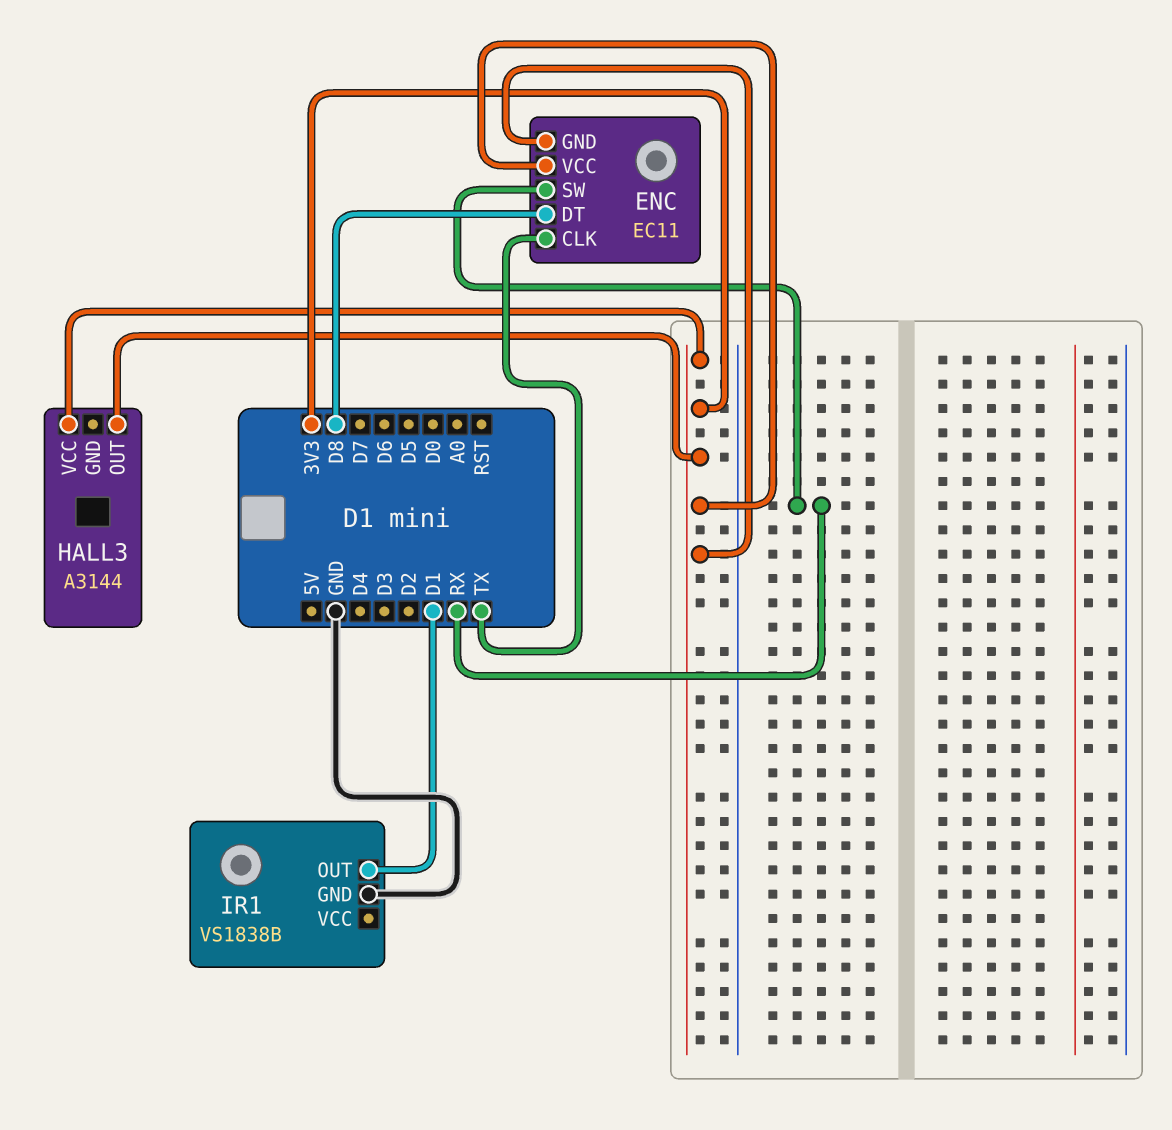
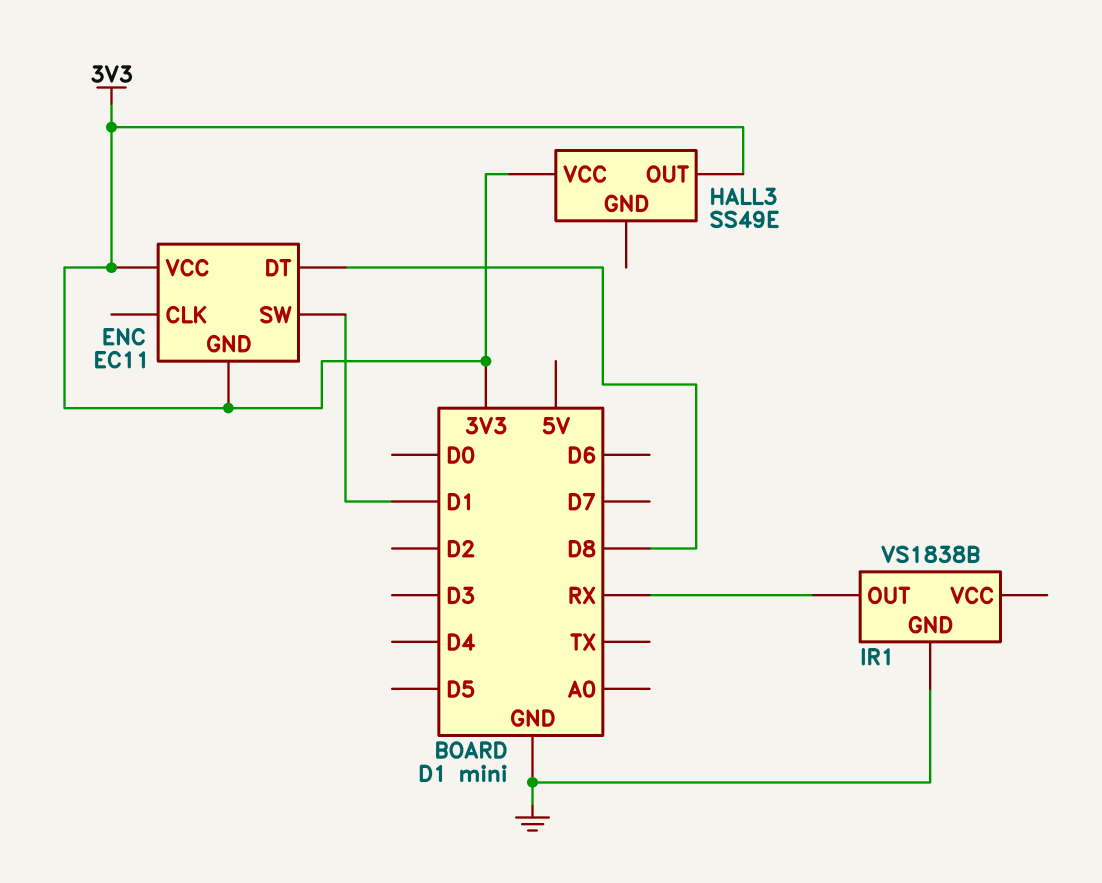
ENC pin CLK: TX -> none
ENC pin SW: RX -> D1
HALL3: A3144 -> SS49E
IR1 pin OUT: D1 -> RX

